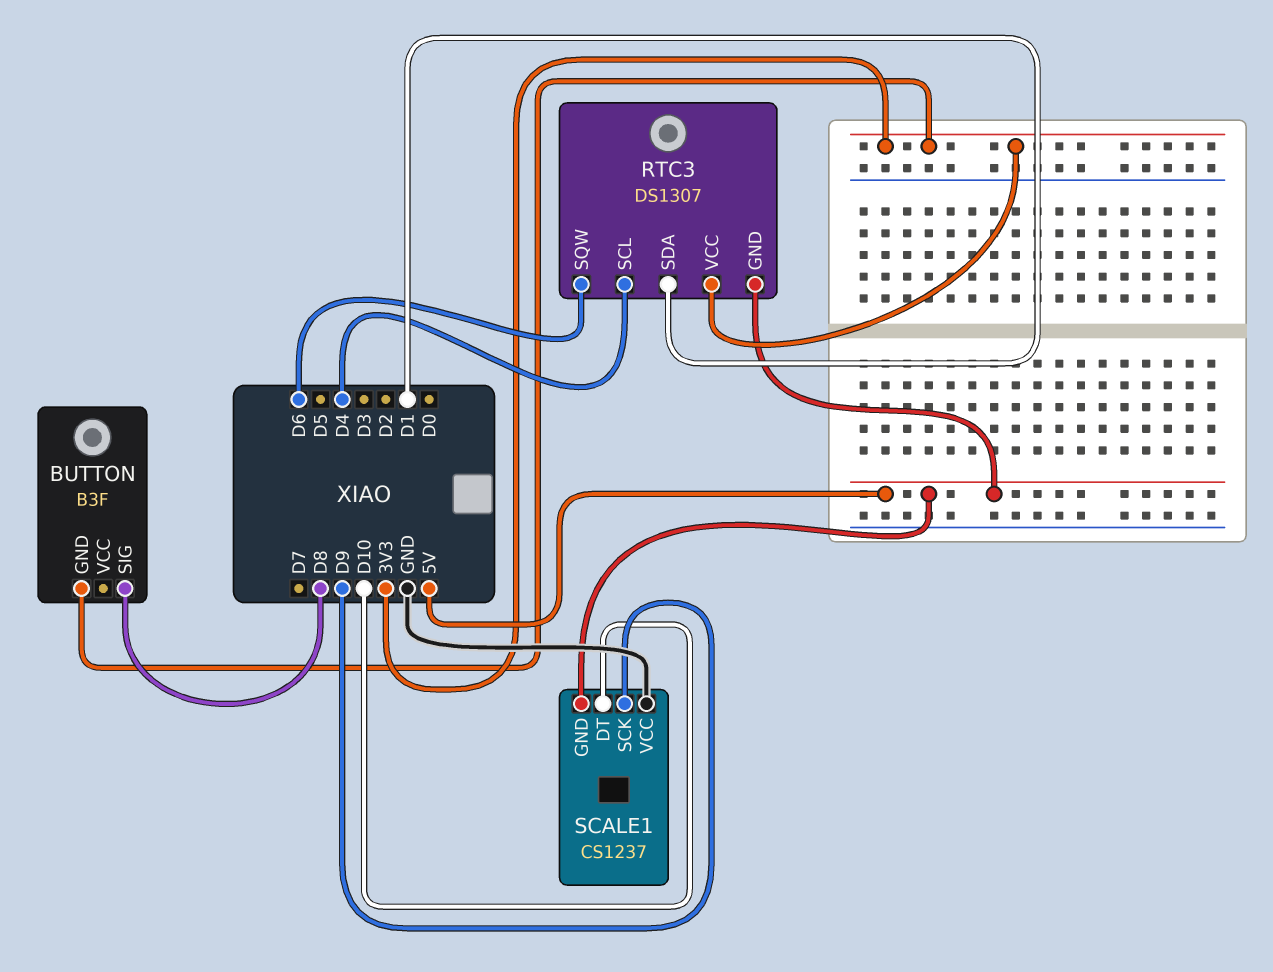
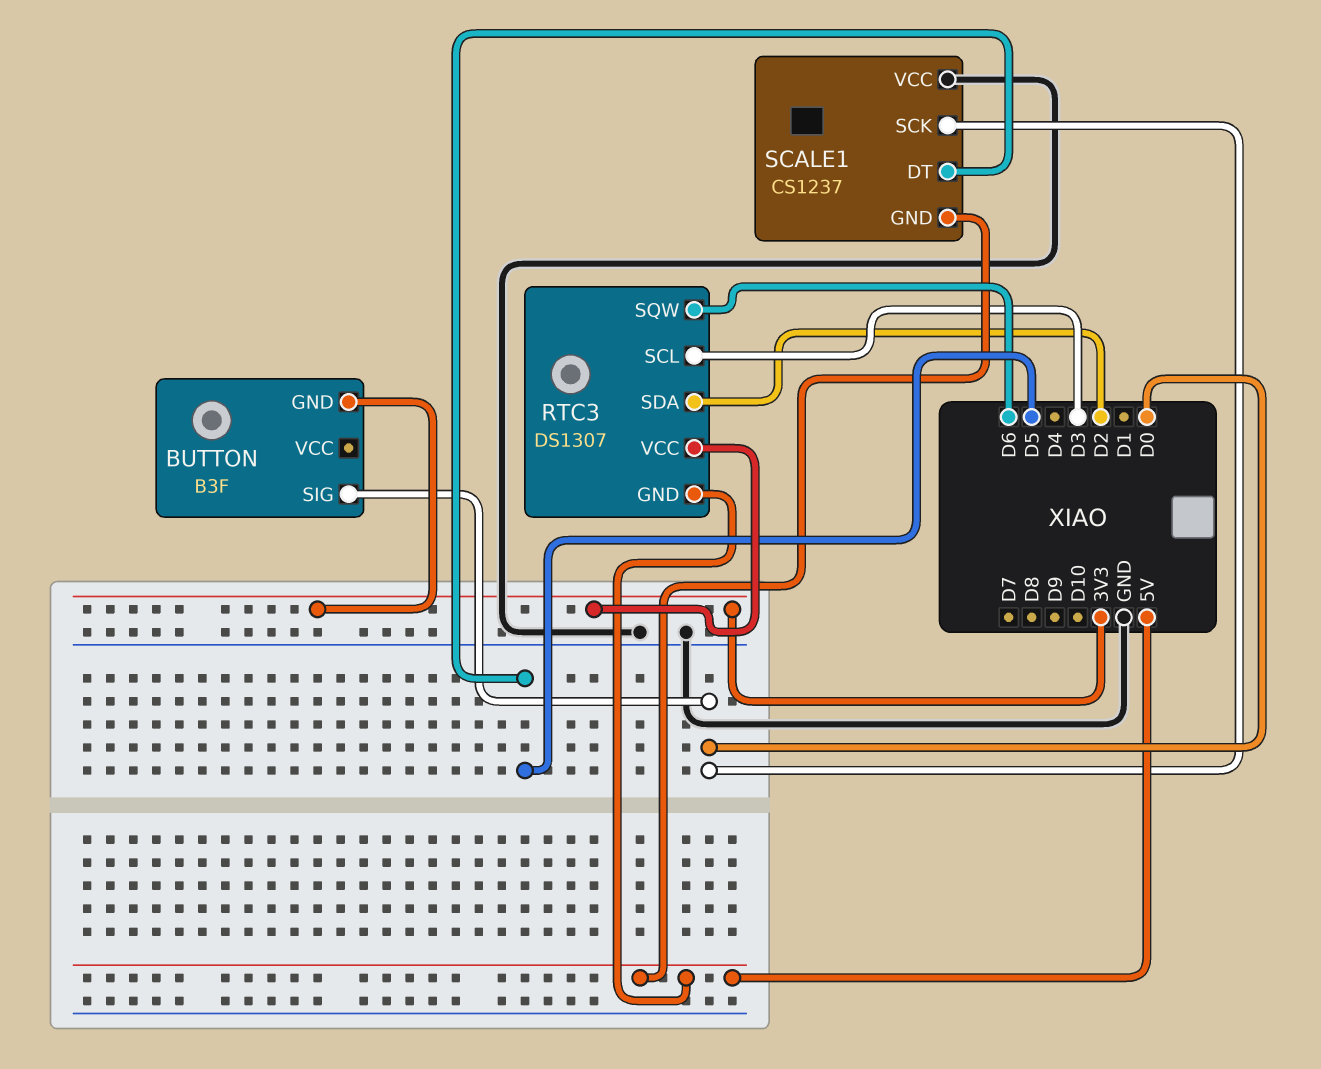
BUTTON pin SIG: D8 -> D0
RTC3 pin SCL: D4 -> D3
RTC3 pin SDA: D1 -> D2
SCALE1 pin DT: D10 -> D5
SCALE1 pin SCK: D9 -> D0

